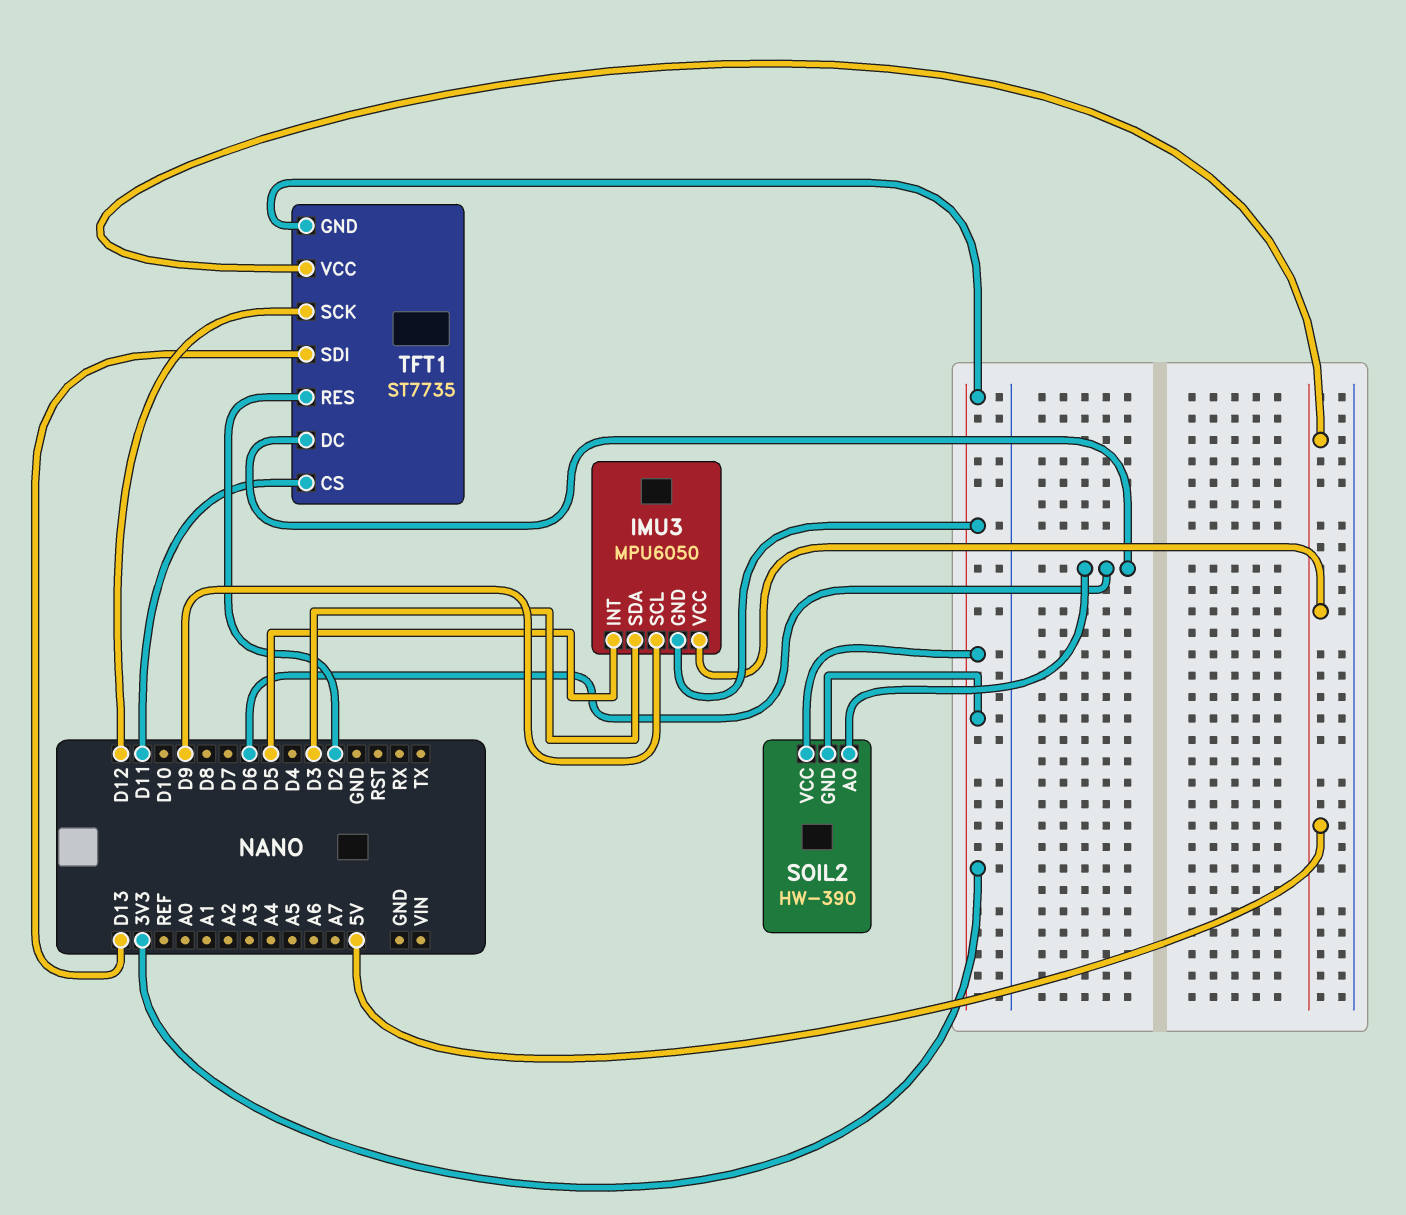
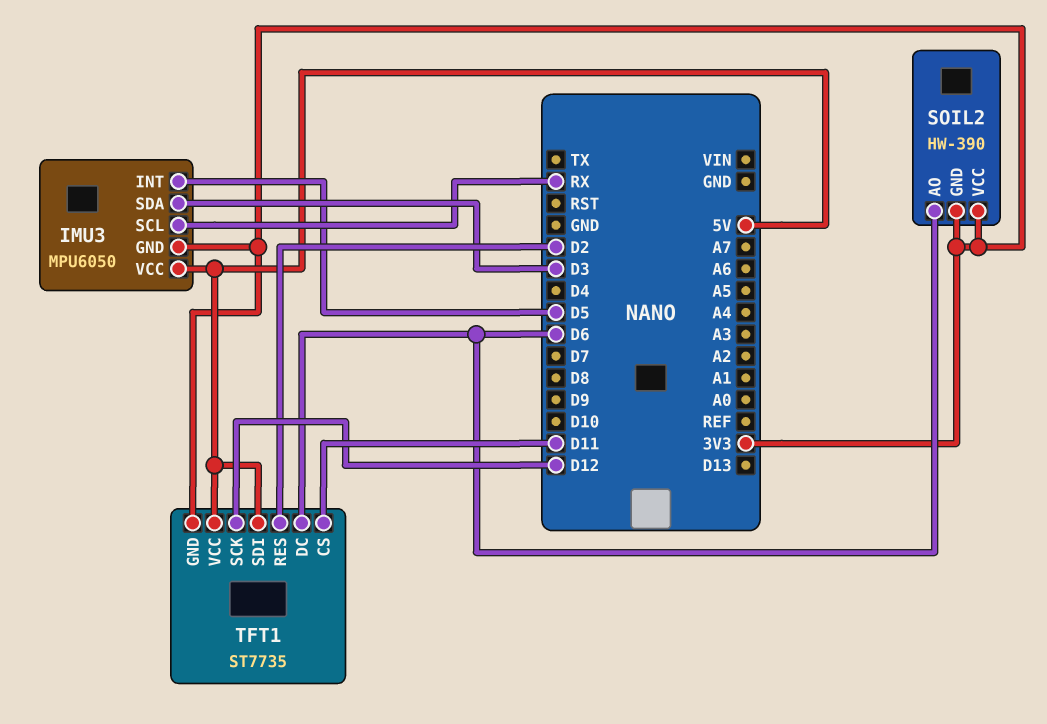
IMU3 pin SCL: D9 -> RX
TFT1 pin SDI: D13 -> 5V

